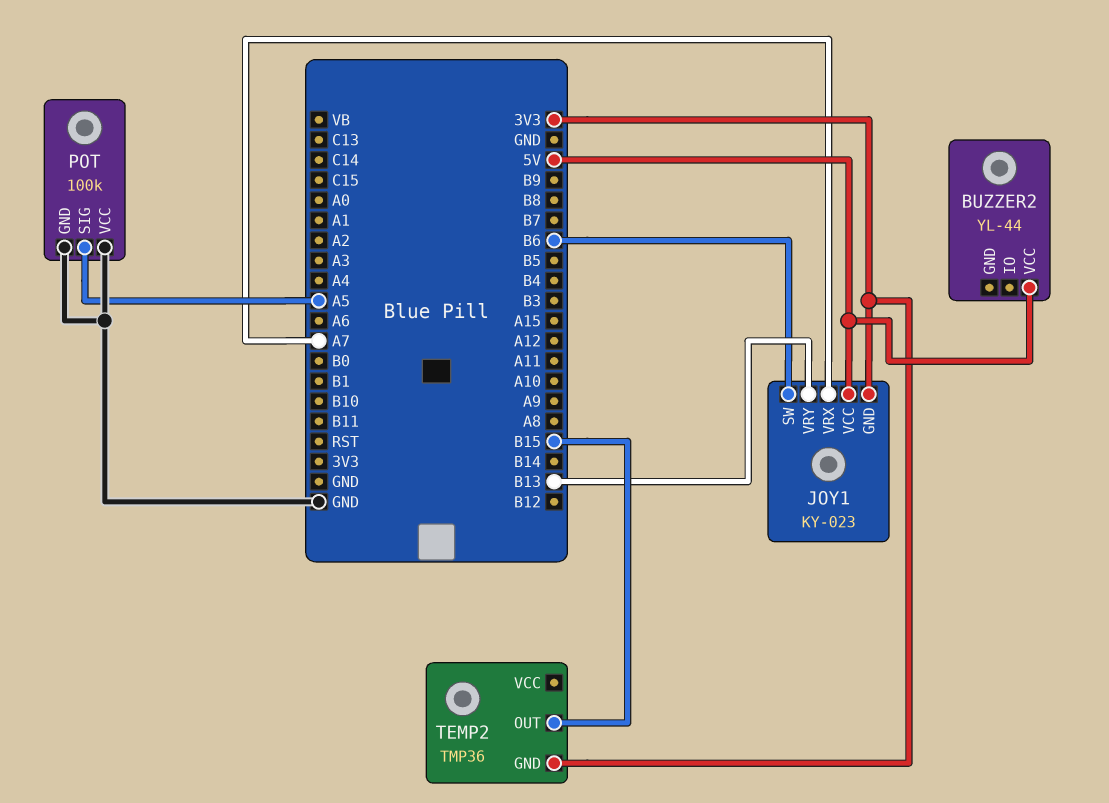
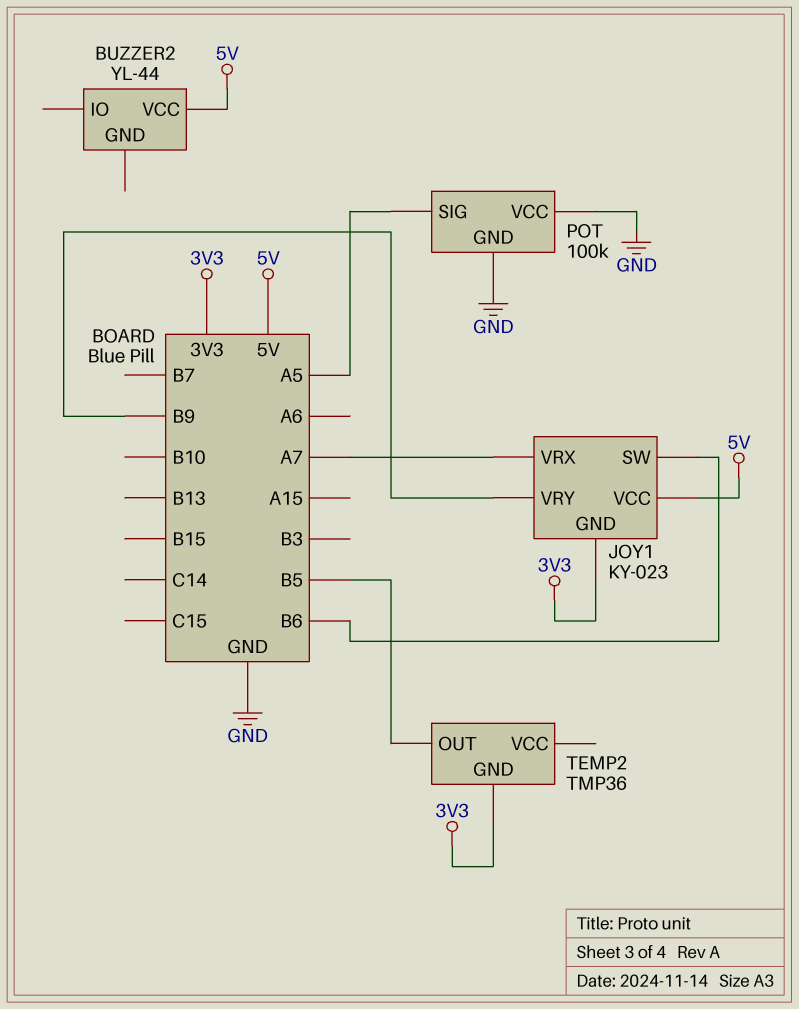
JOY1 pin VRY: B13 -> B9
TEMP2 pin OUT: B15 -> B5

